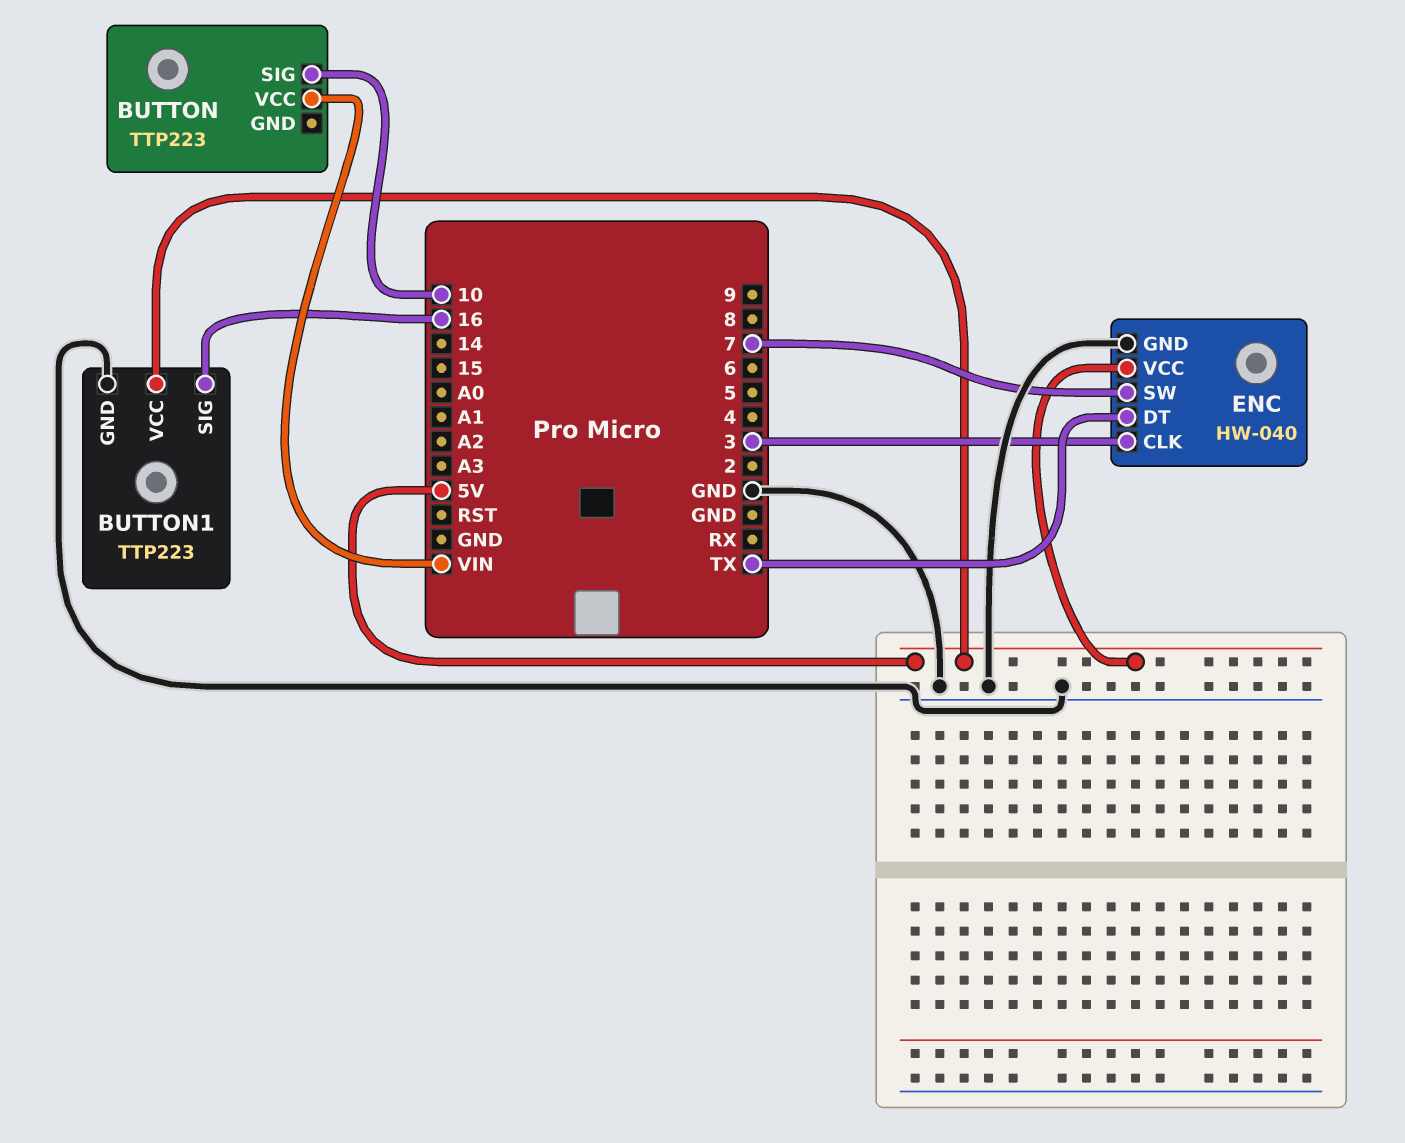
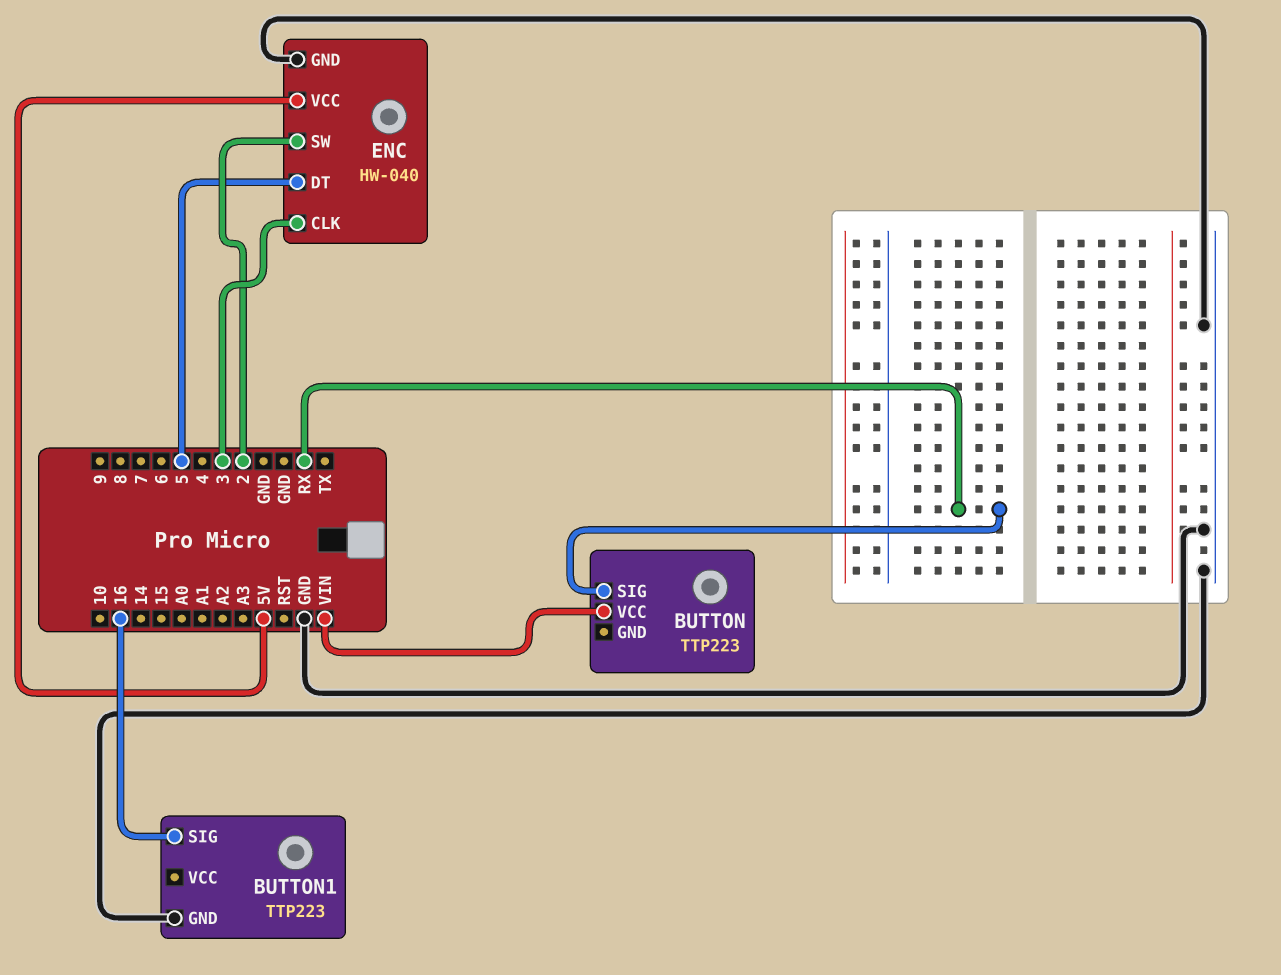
BUTTON pin SIG: 10 -> RX
BUTTON1 pin VCC: 5V -> none
ENC pin DT: TX -> 5
ENC pin SW: 7 -> 2

